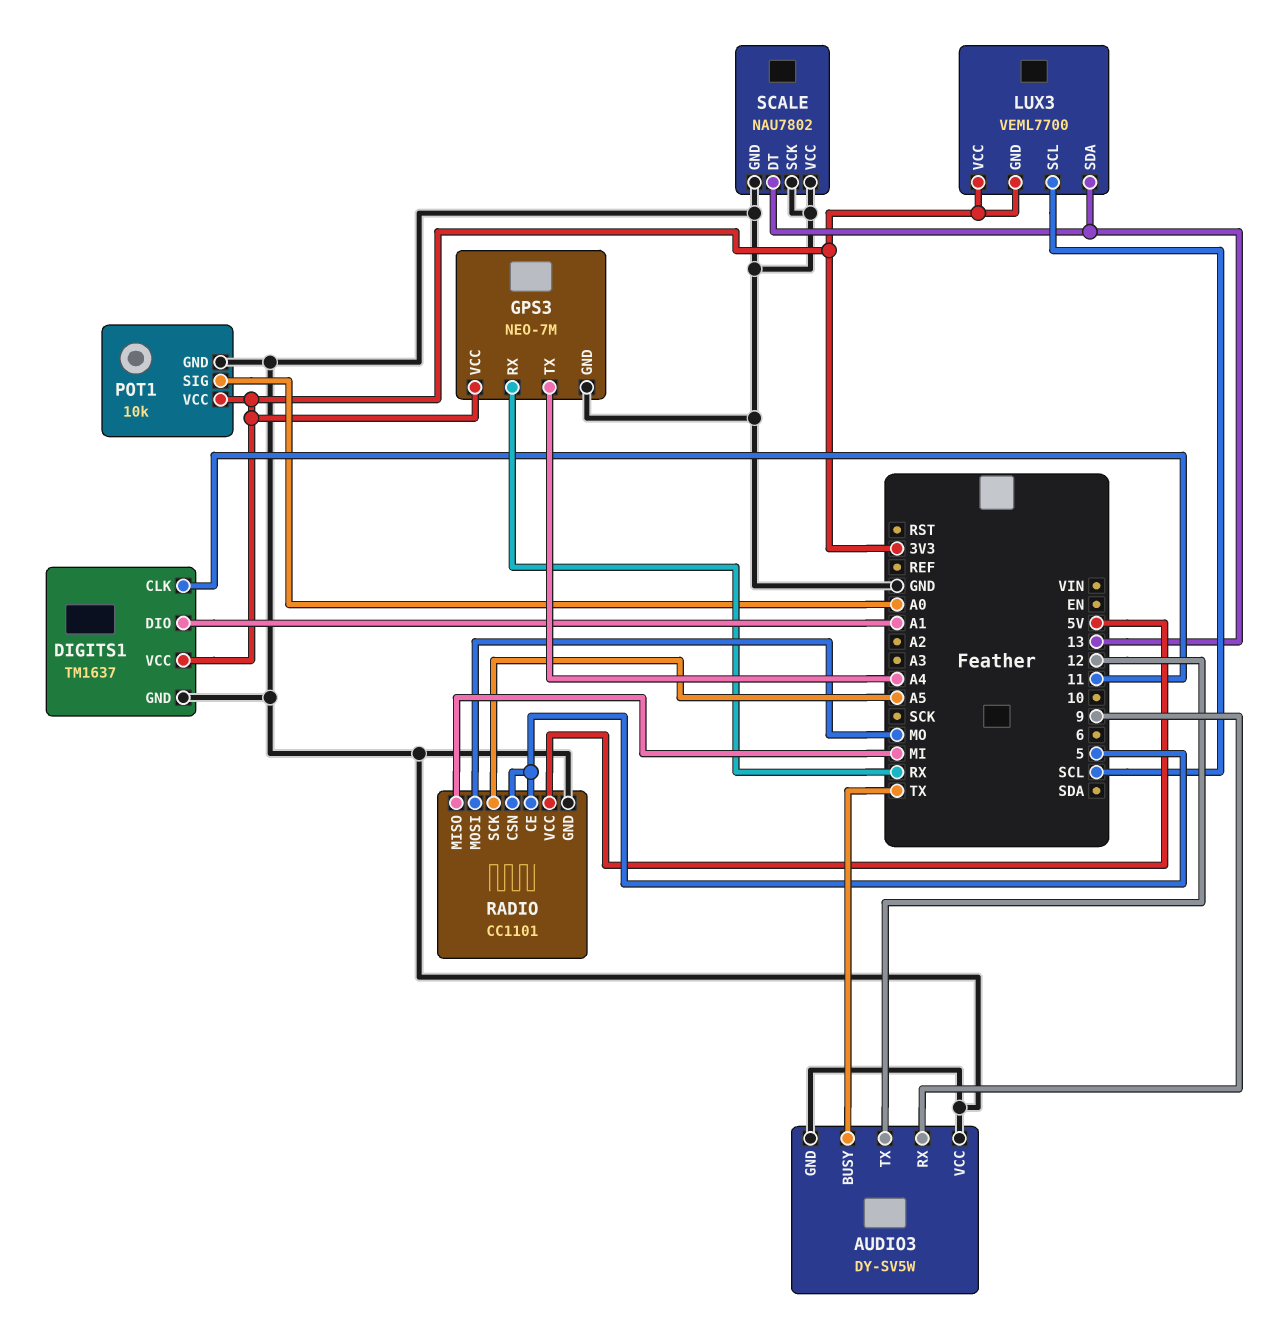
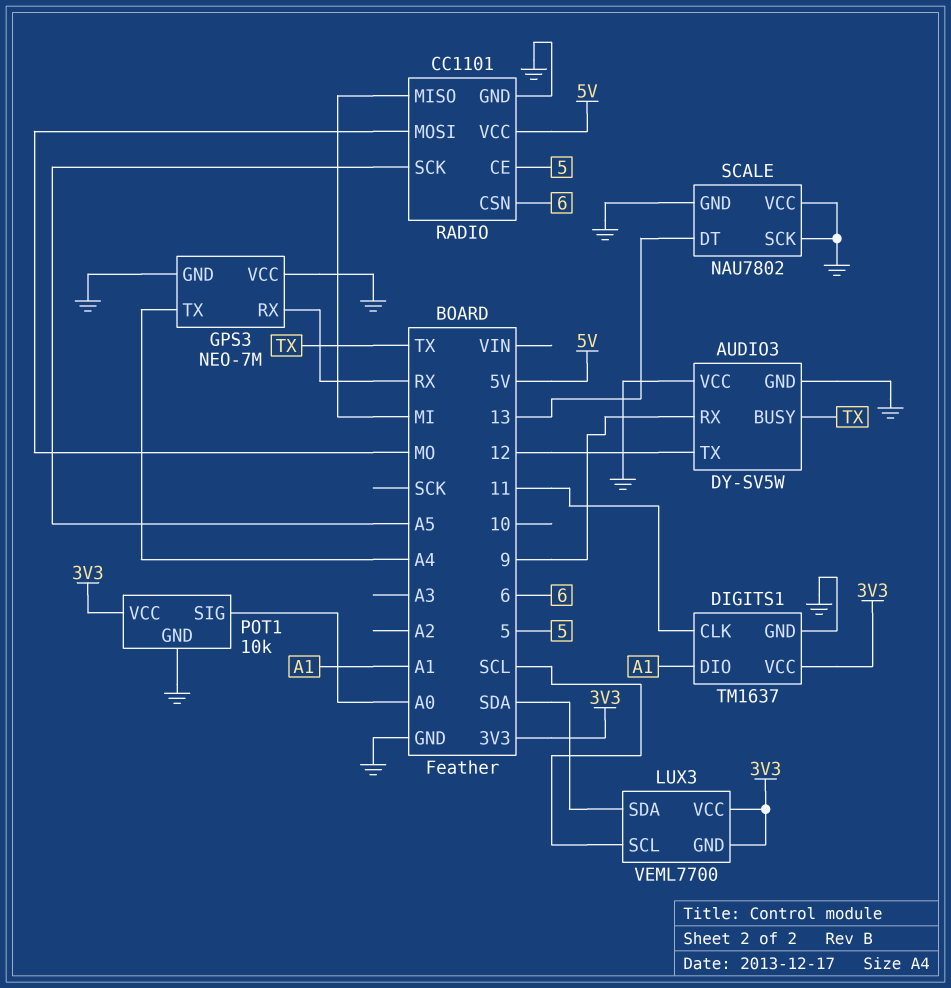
GPS3 pin VCC: 3V3 -> GND
LUX3 pin SDA: 13 -> SDA
RADIO pin CSN: 5 -> 6

